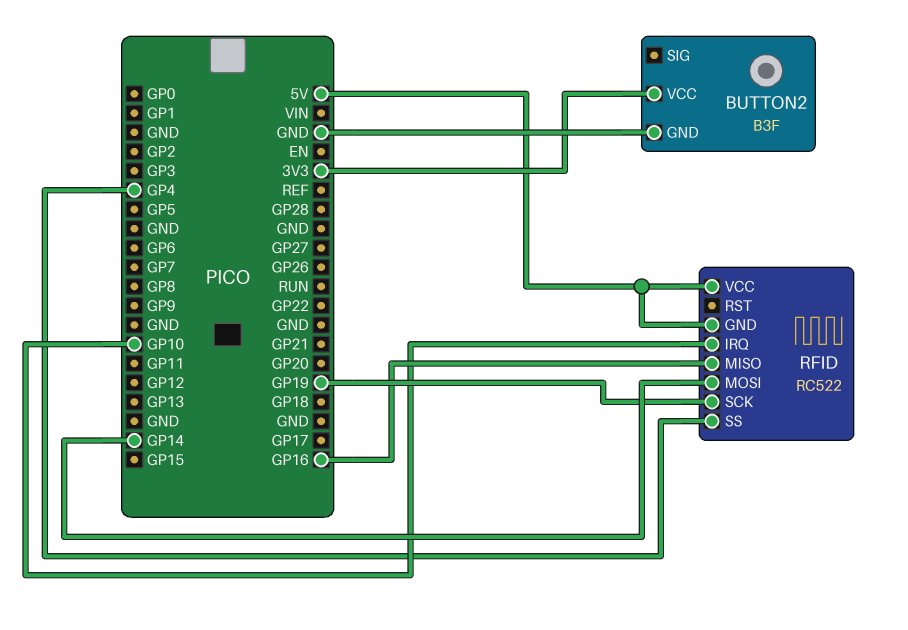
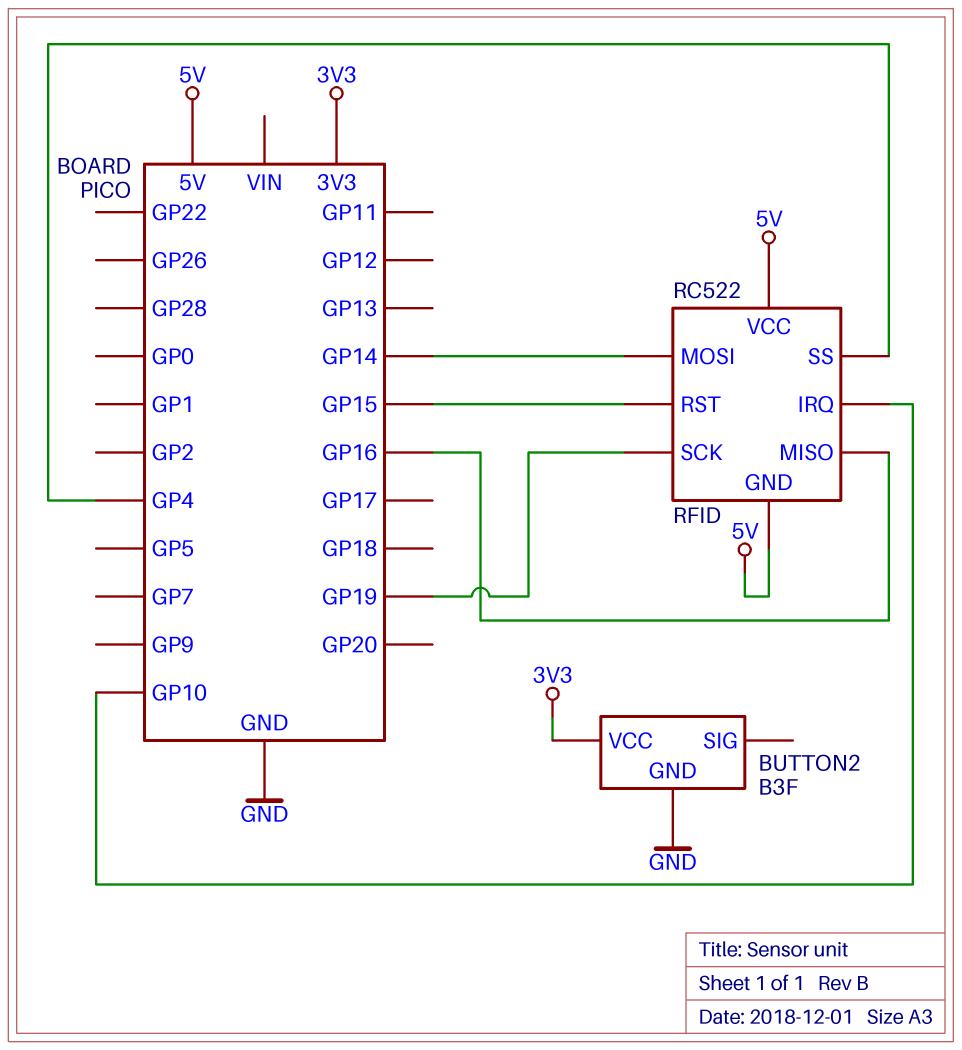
RFID pin RST: none -> GP15

